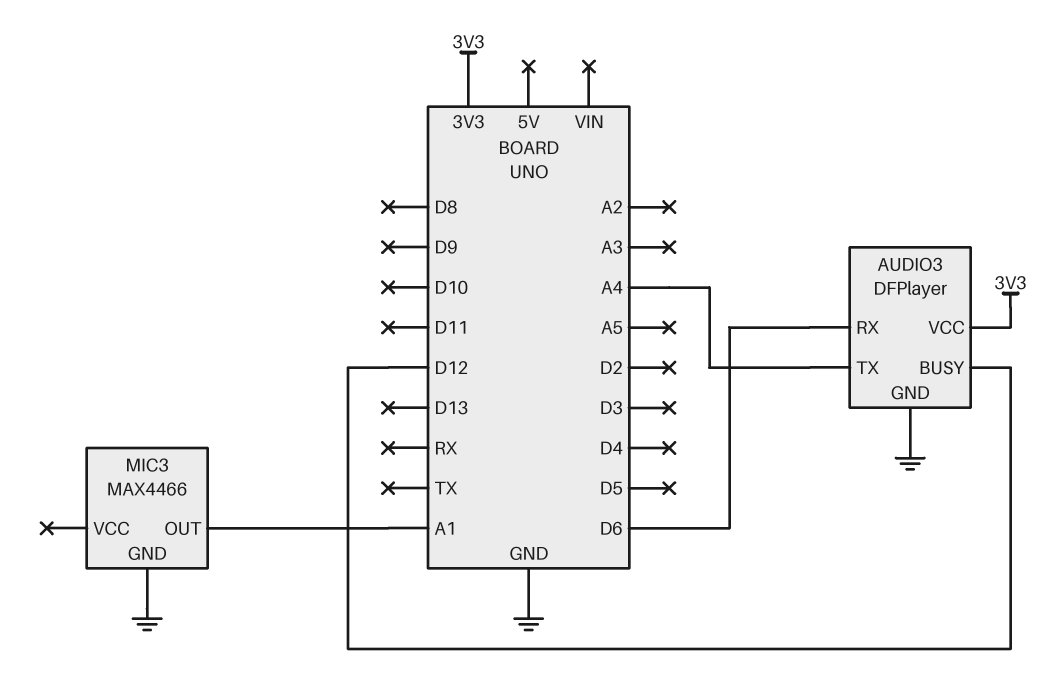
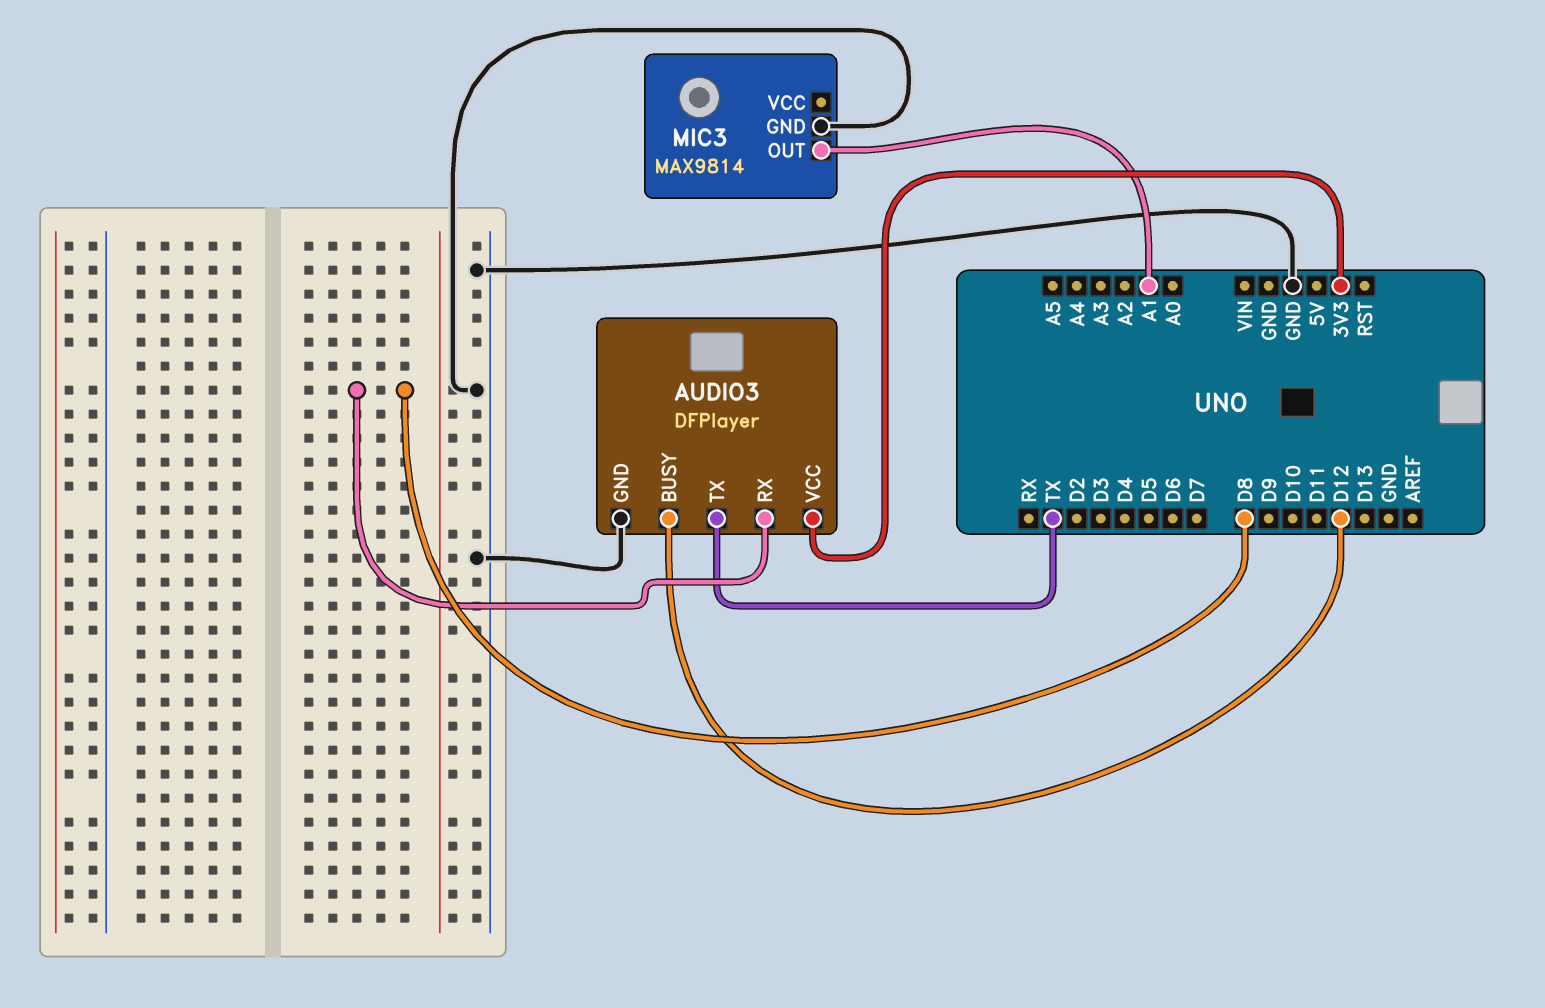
AUDIO3 pin RX: D6 -> D8
AUDIO3 pin TX: A4 -> TX
MIC3: MAX4466 -> MAX9814

